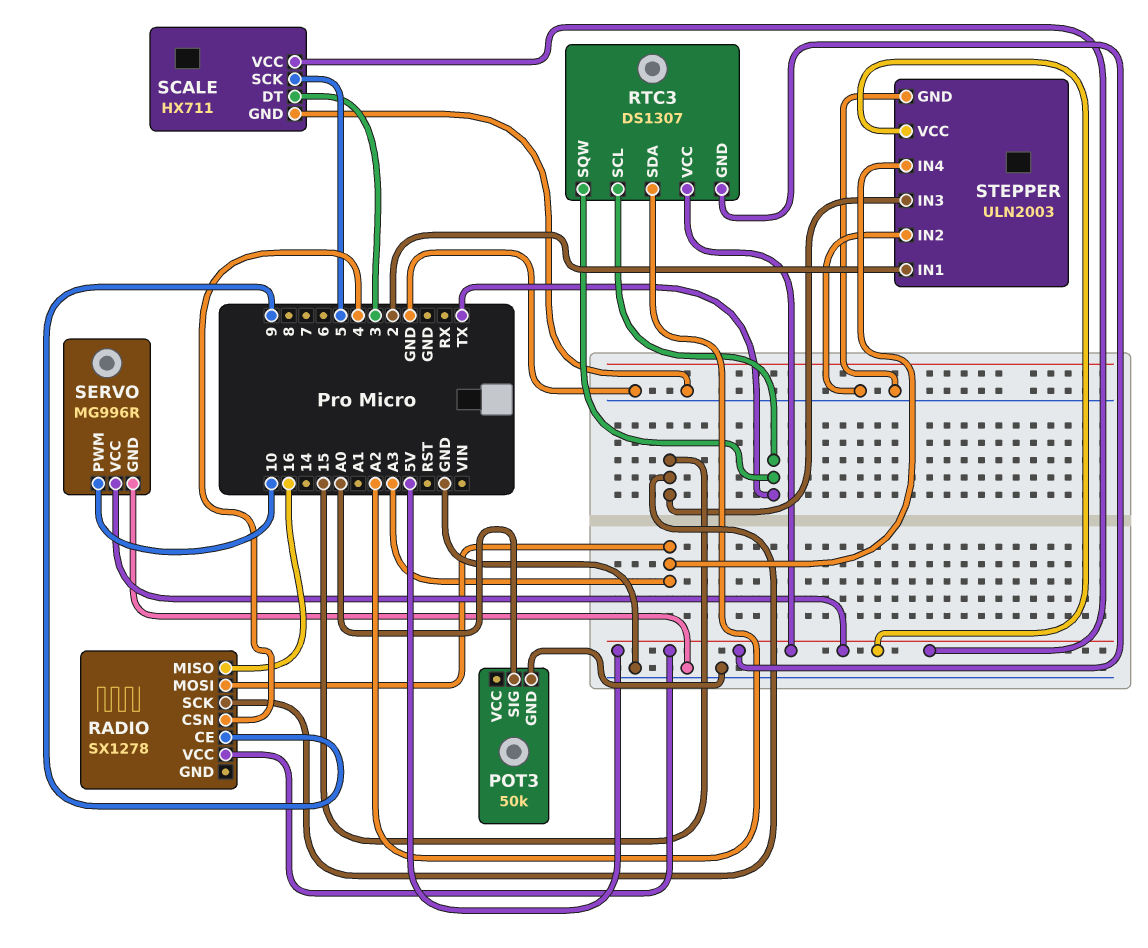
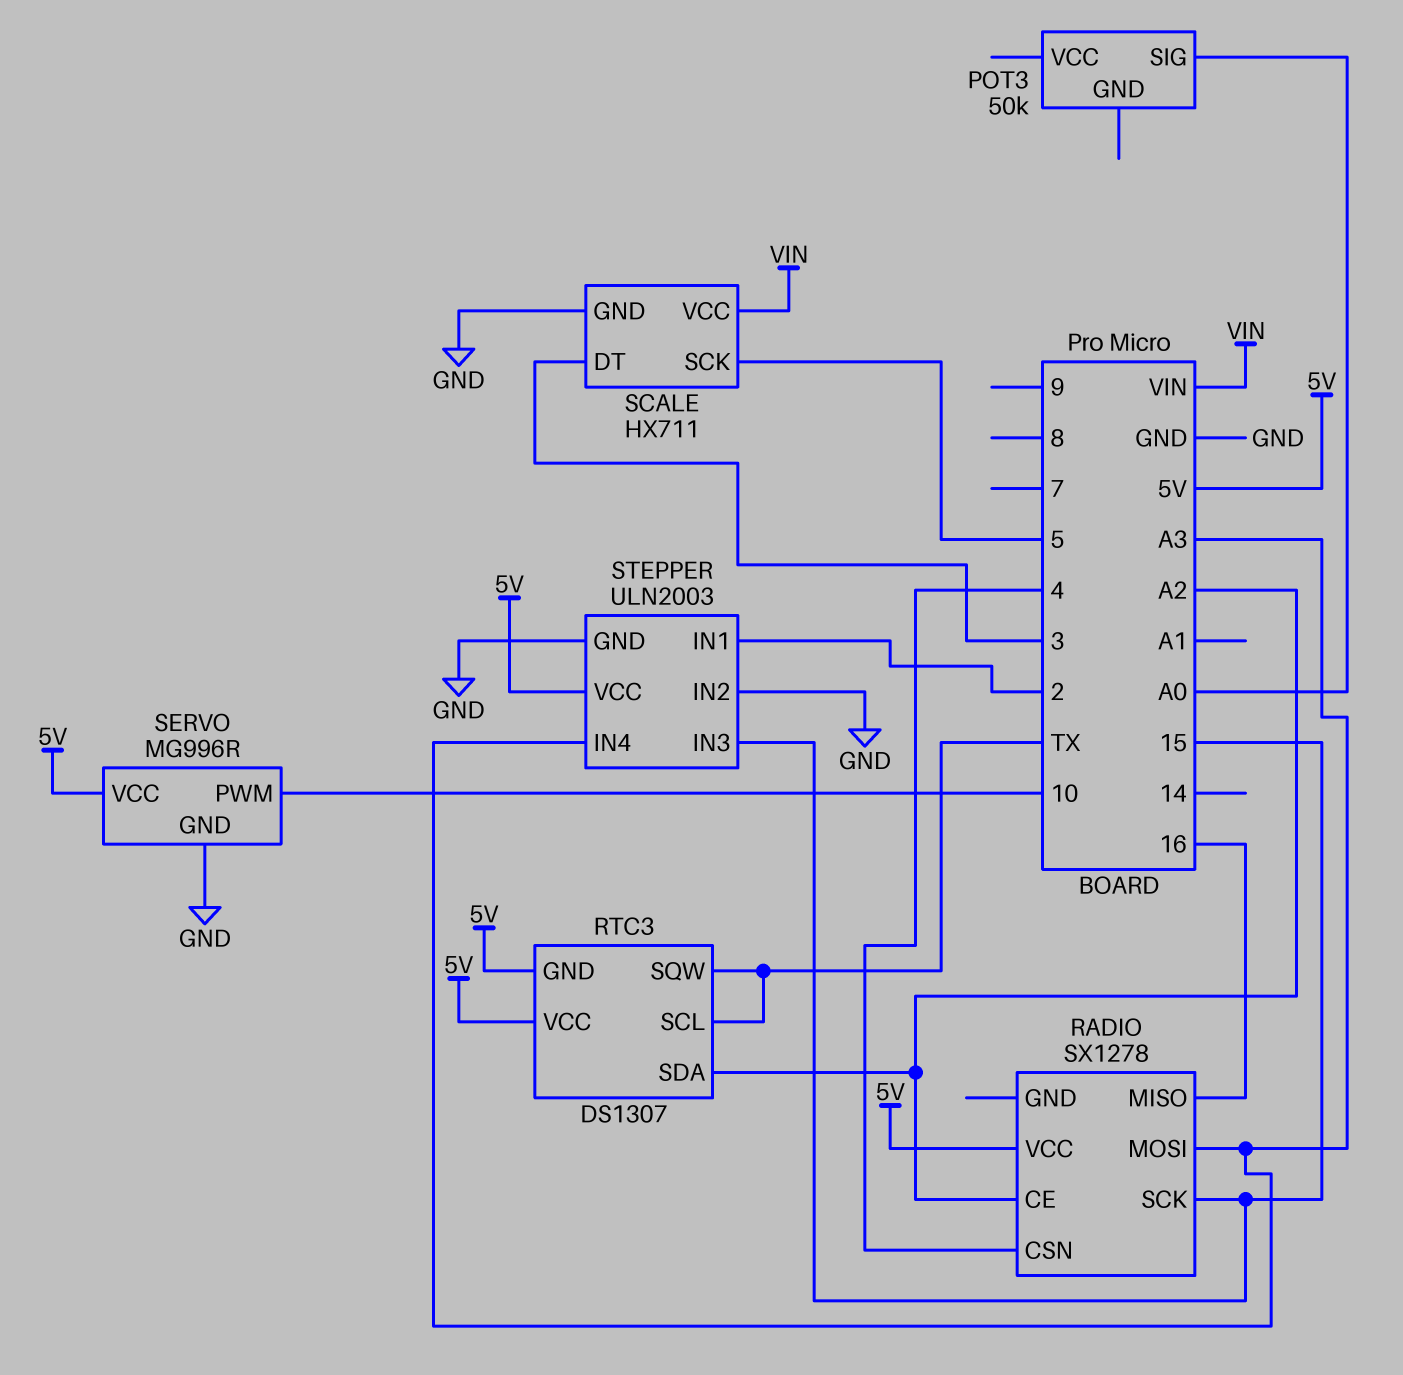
POT3 pin GND: GND -> none
RADIO pin CE: 9 -> A2
SCALE pin VCC: 5V -> VIN

